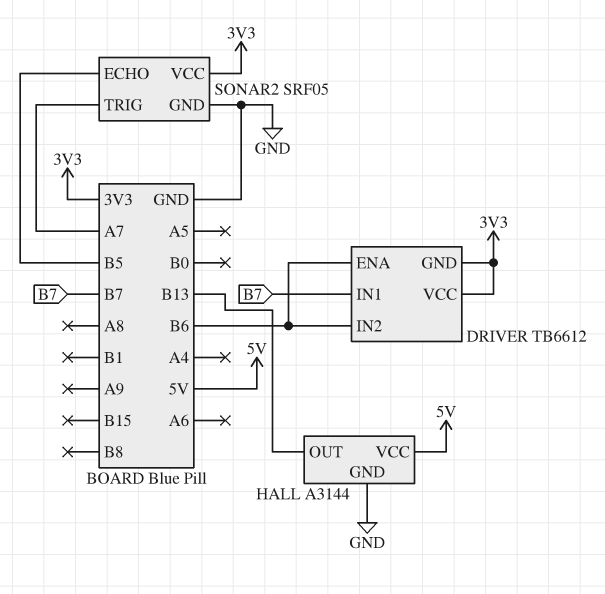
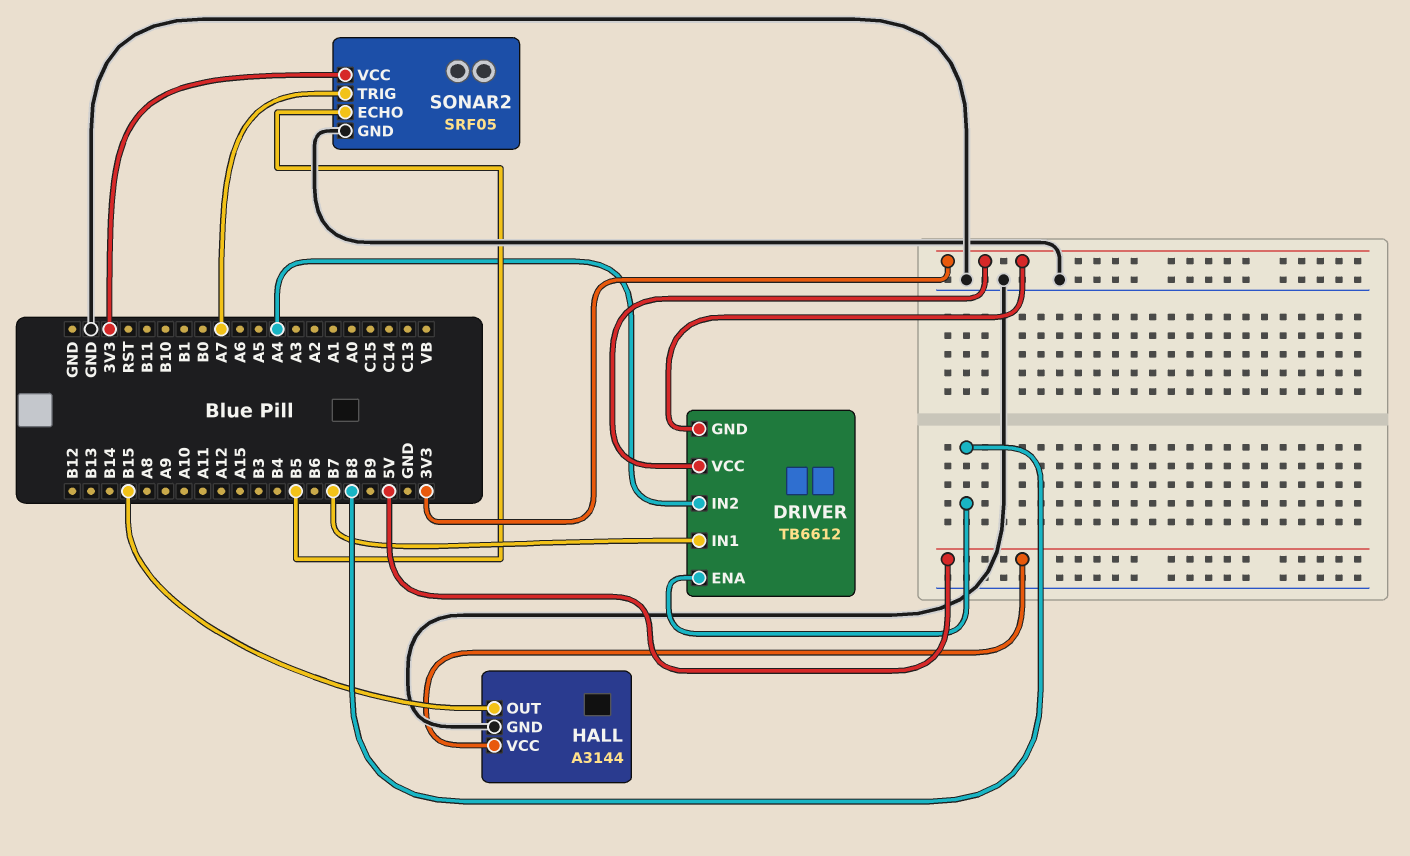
DRIVER pin ENA: B6 -> B8
DRIVER pin IN2: B6 -> A4
HALL pin OUT: B13 -> B15

